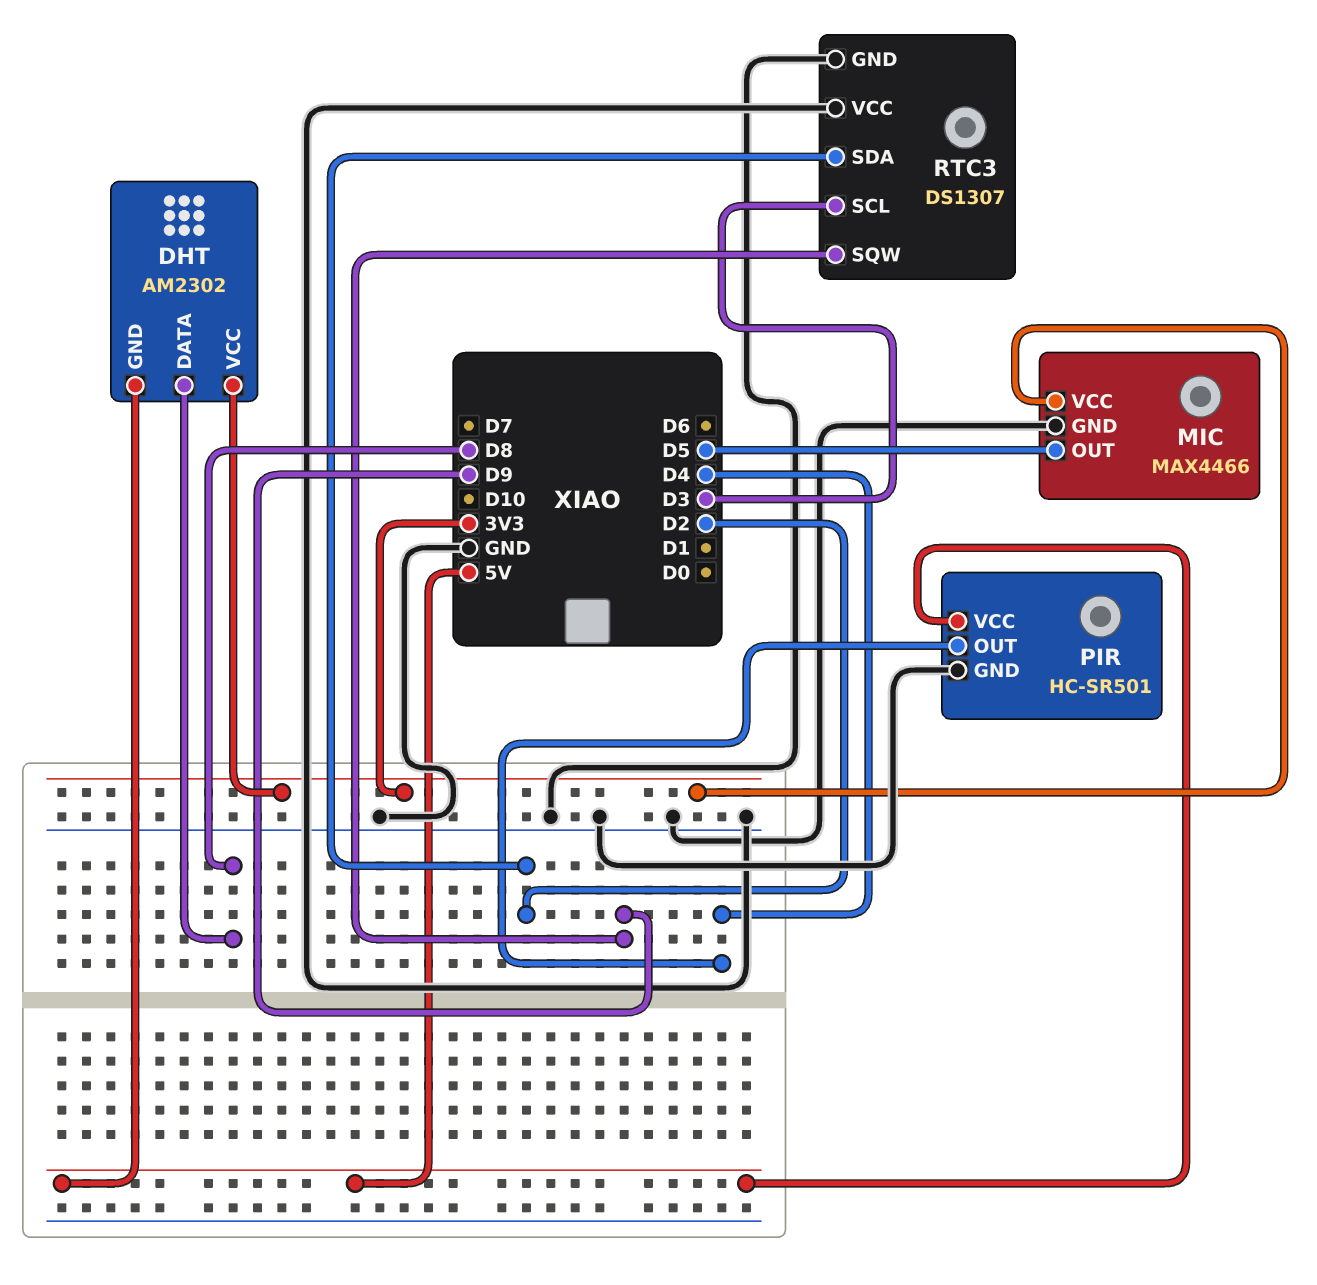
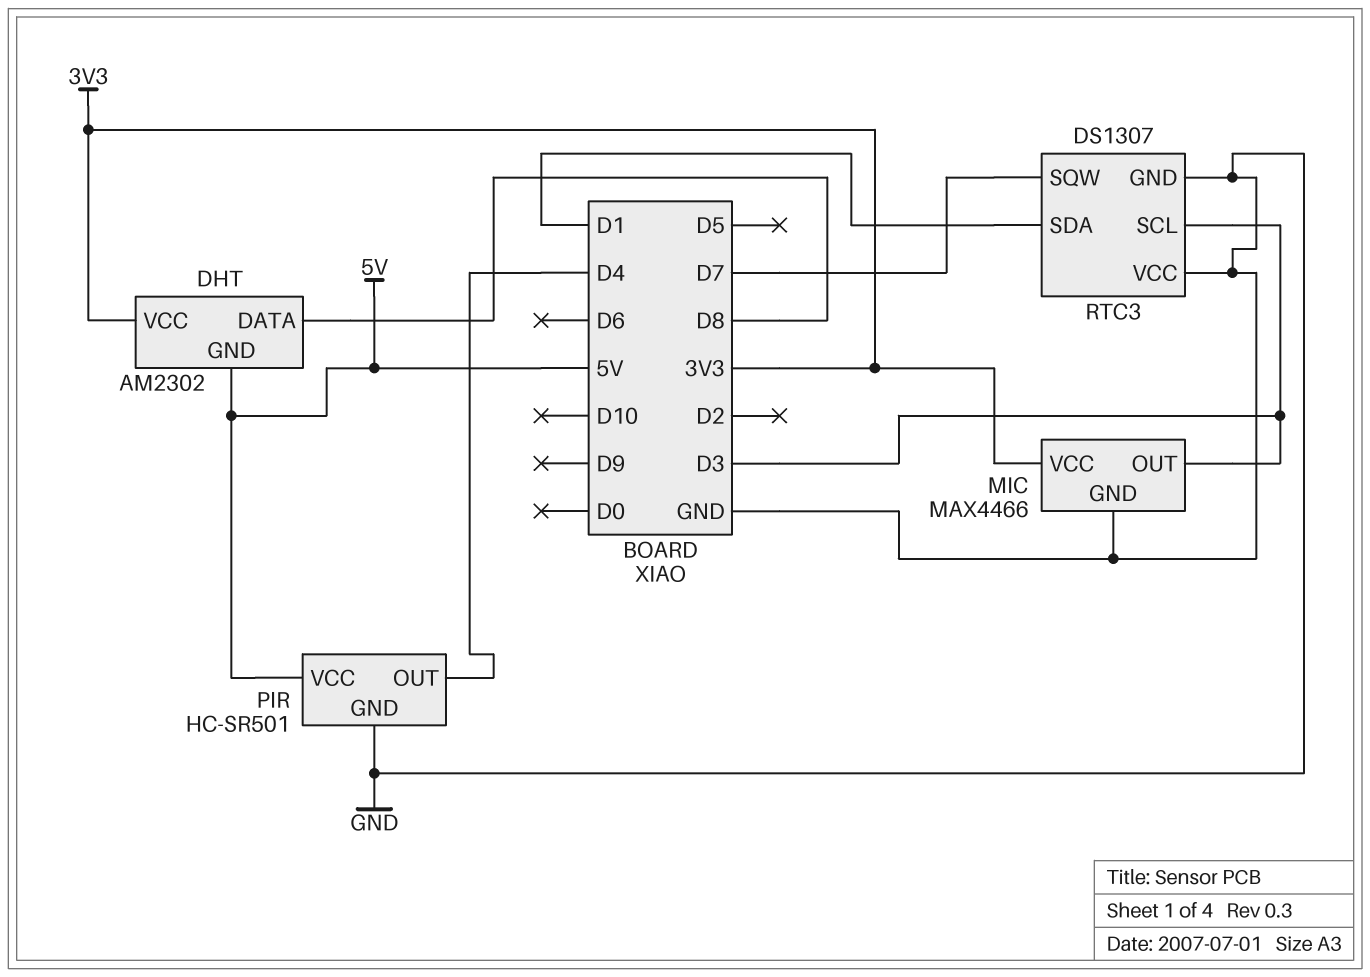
MIC pin OUT: D5 -> D3
RTC3 pin SDA: D2 -> D1
RTC3 pin SQW: D9 -> D7

